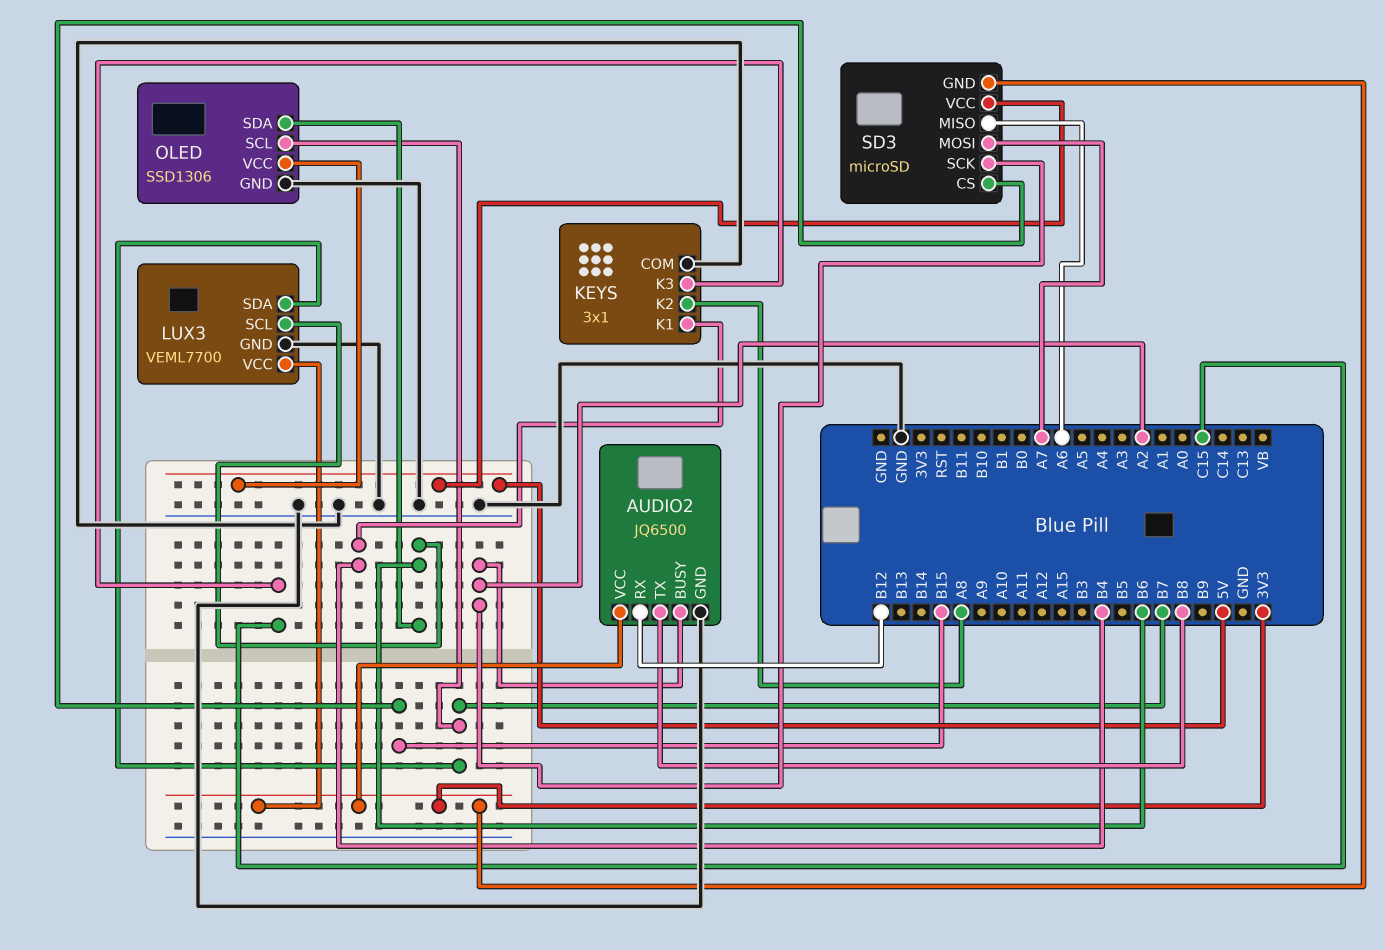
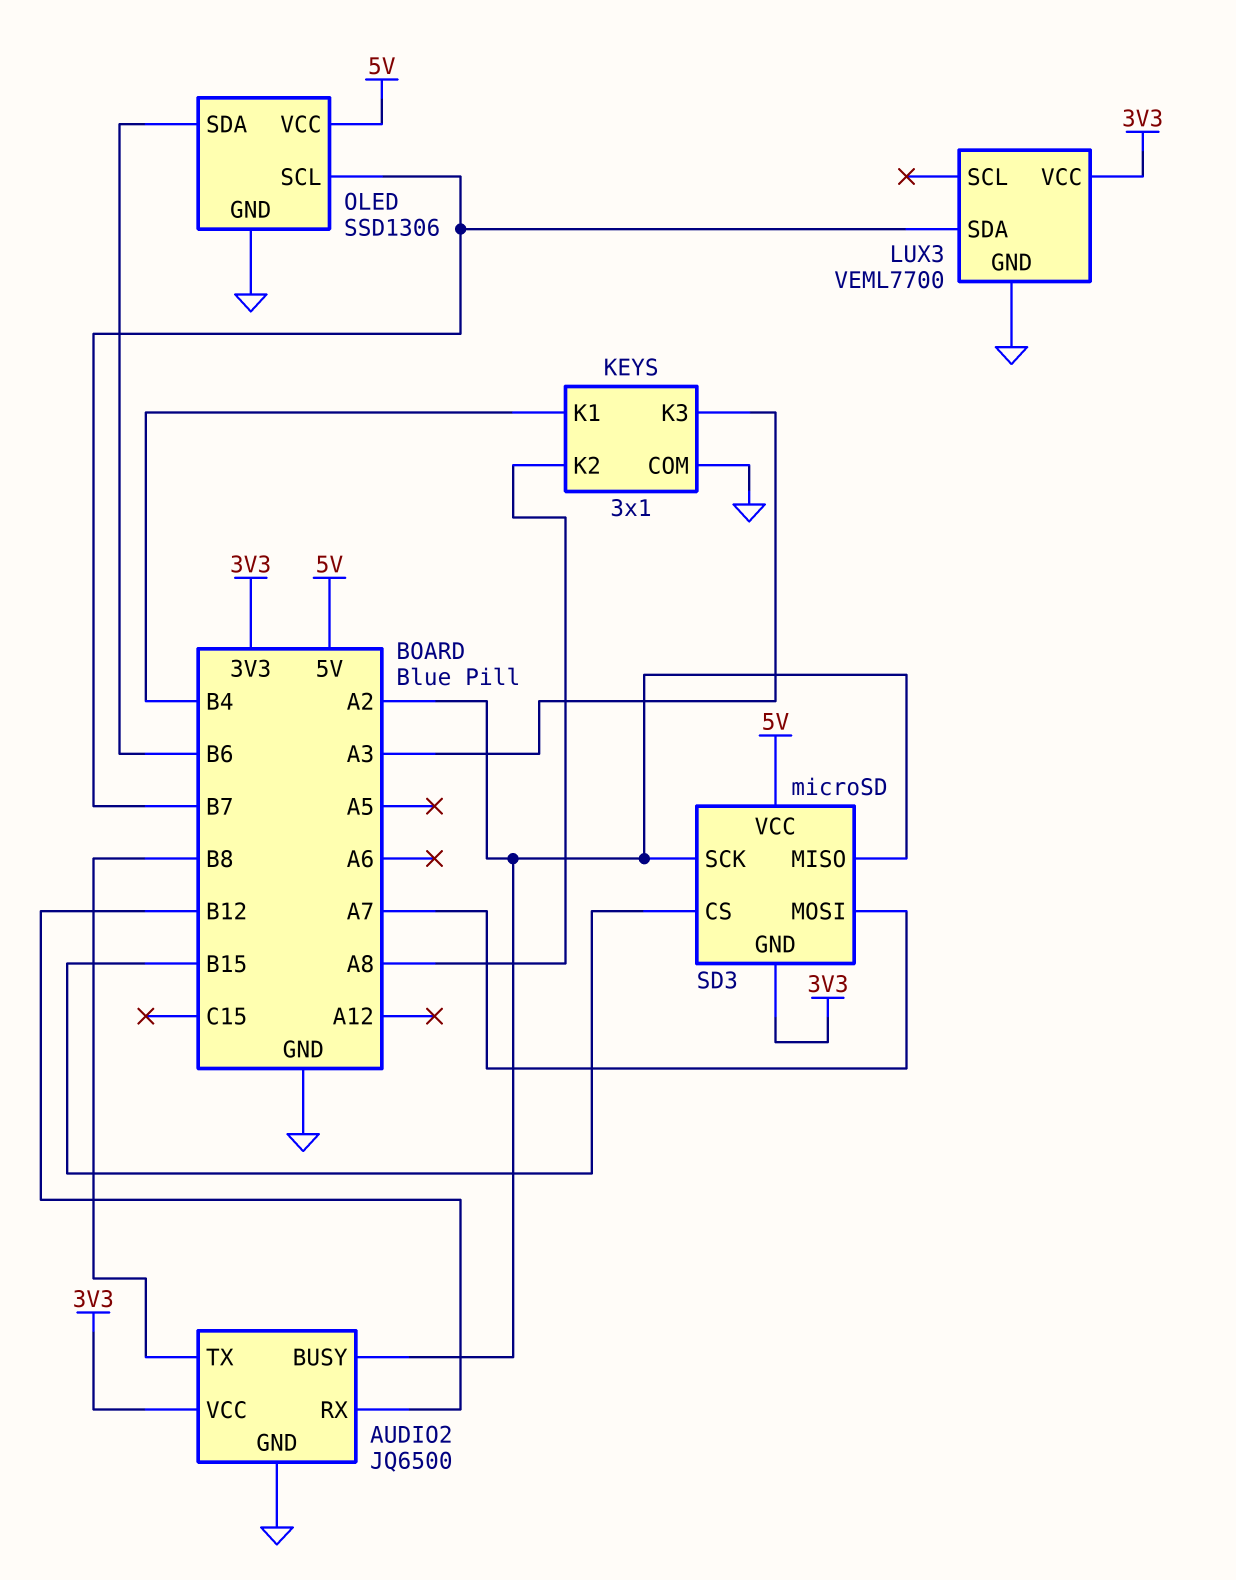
KEYS pin K3: C15 -> A3
LUX3 pin SCL: B6 -> none
SD3 pin MISO: A6 -> A2

